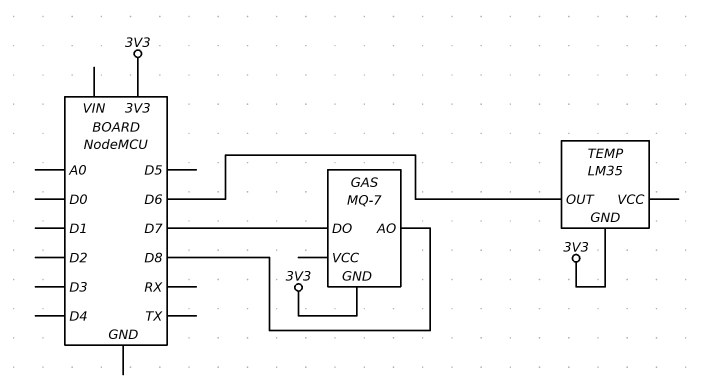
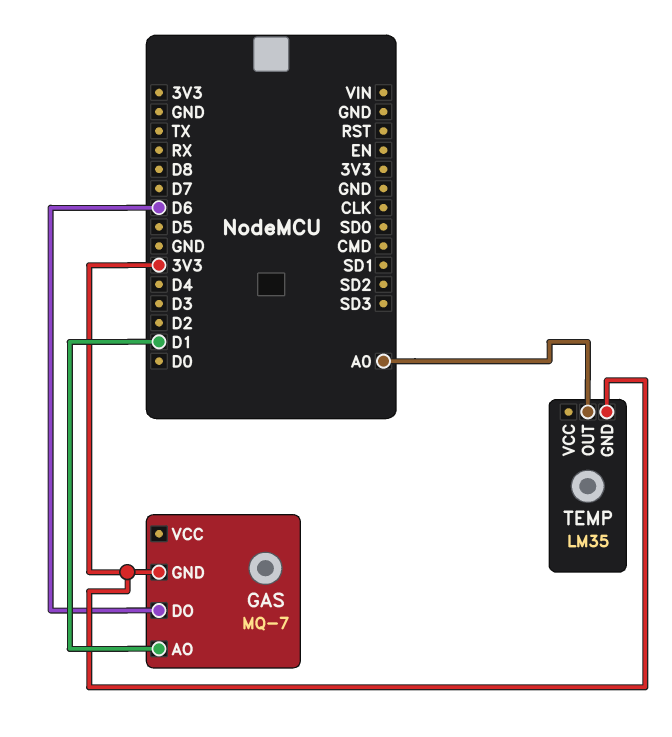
GAS pin AO: D8 -> D1
GAS pin DO: D7 -> D6
TEMP pin OUT: D6 -> A0

